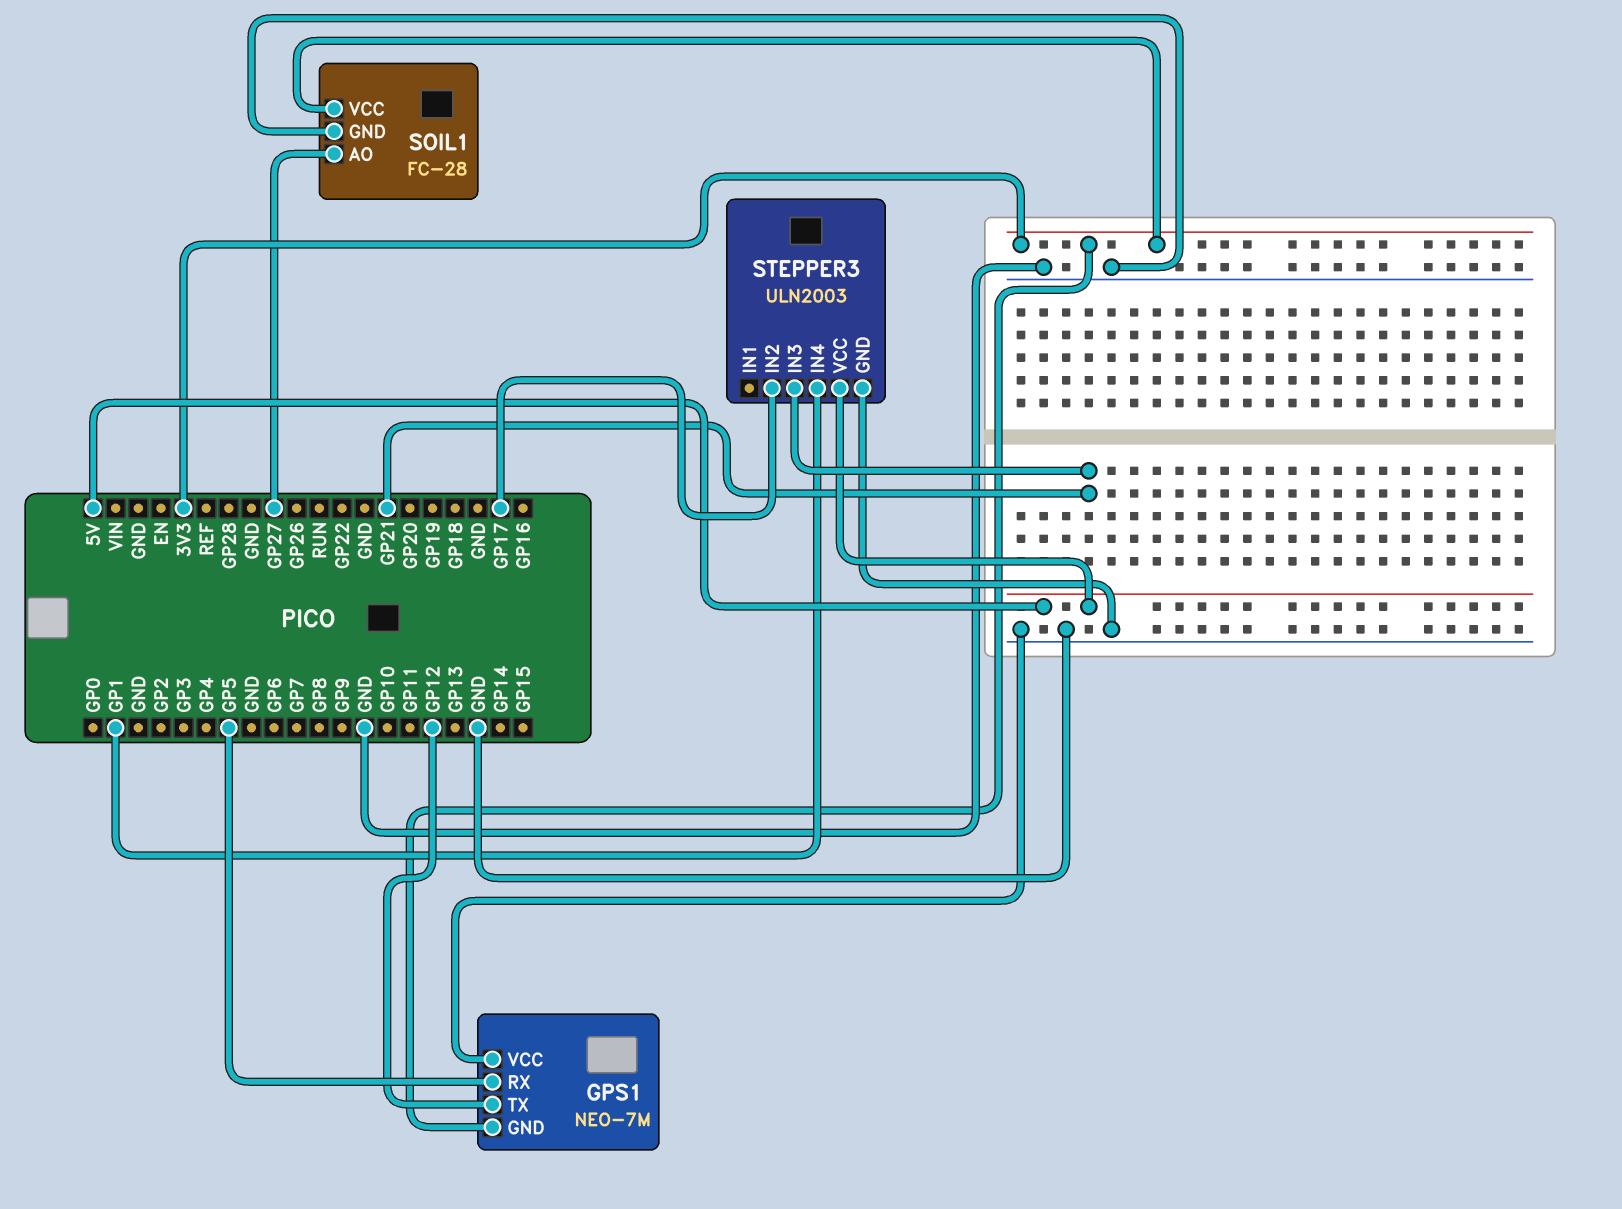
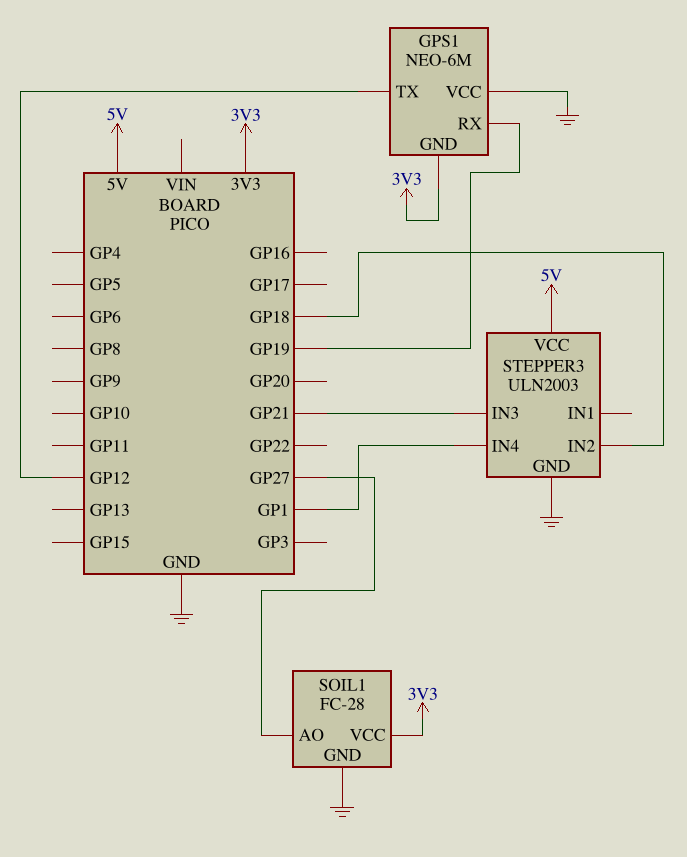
GPS1: NEO-7M -> NEO-6M
GPS1 pin RX: GP5 -> GP19
STEPPER3 pin IN2: GP17 -> GP18

